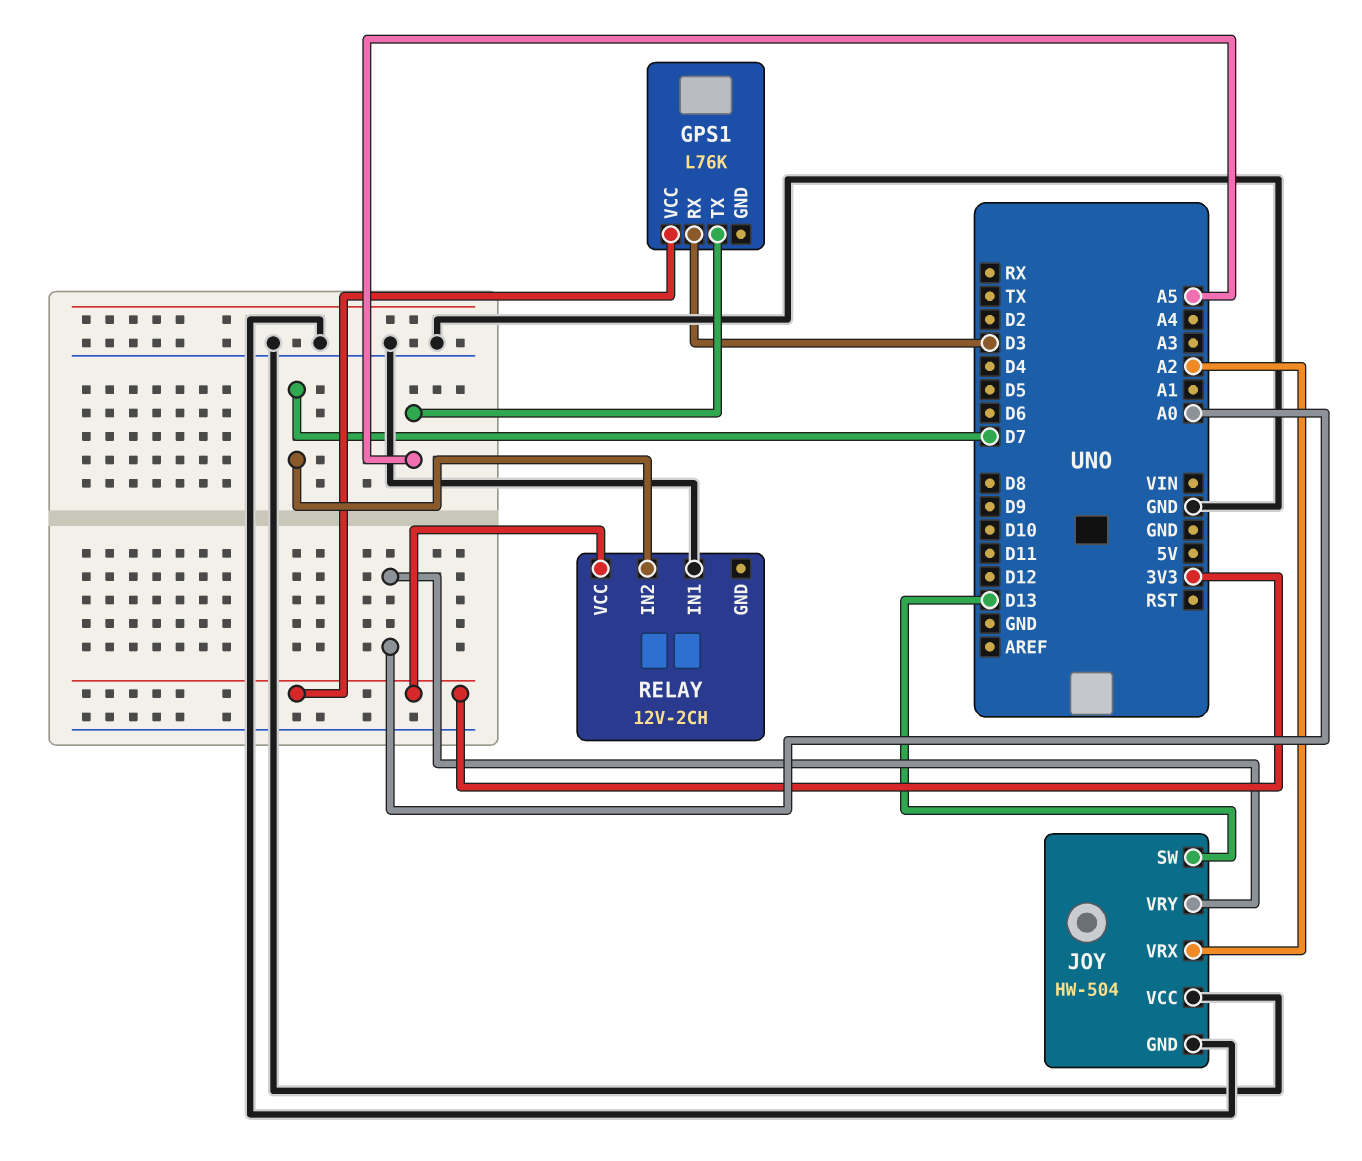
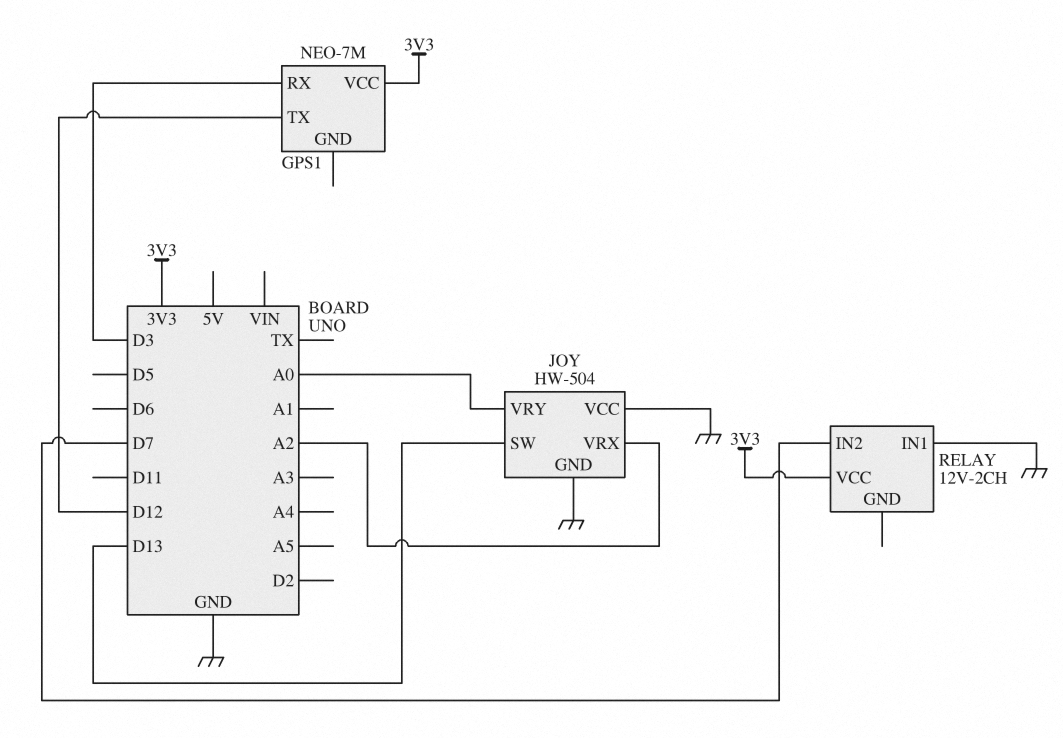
GPS1: L76K -> NEO-7M
GPS1 pin TX: A5 -> D12

